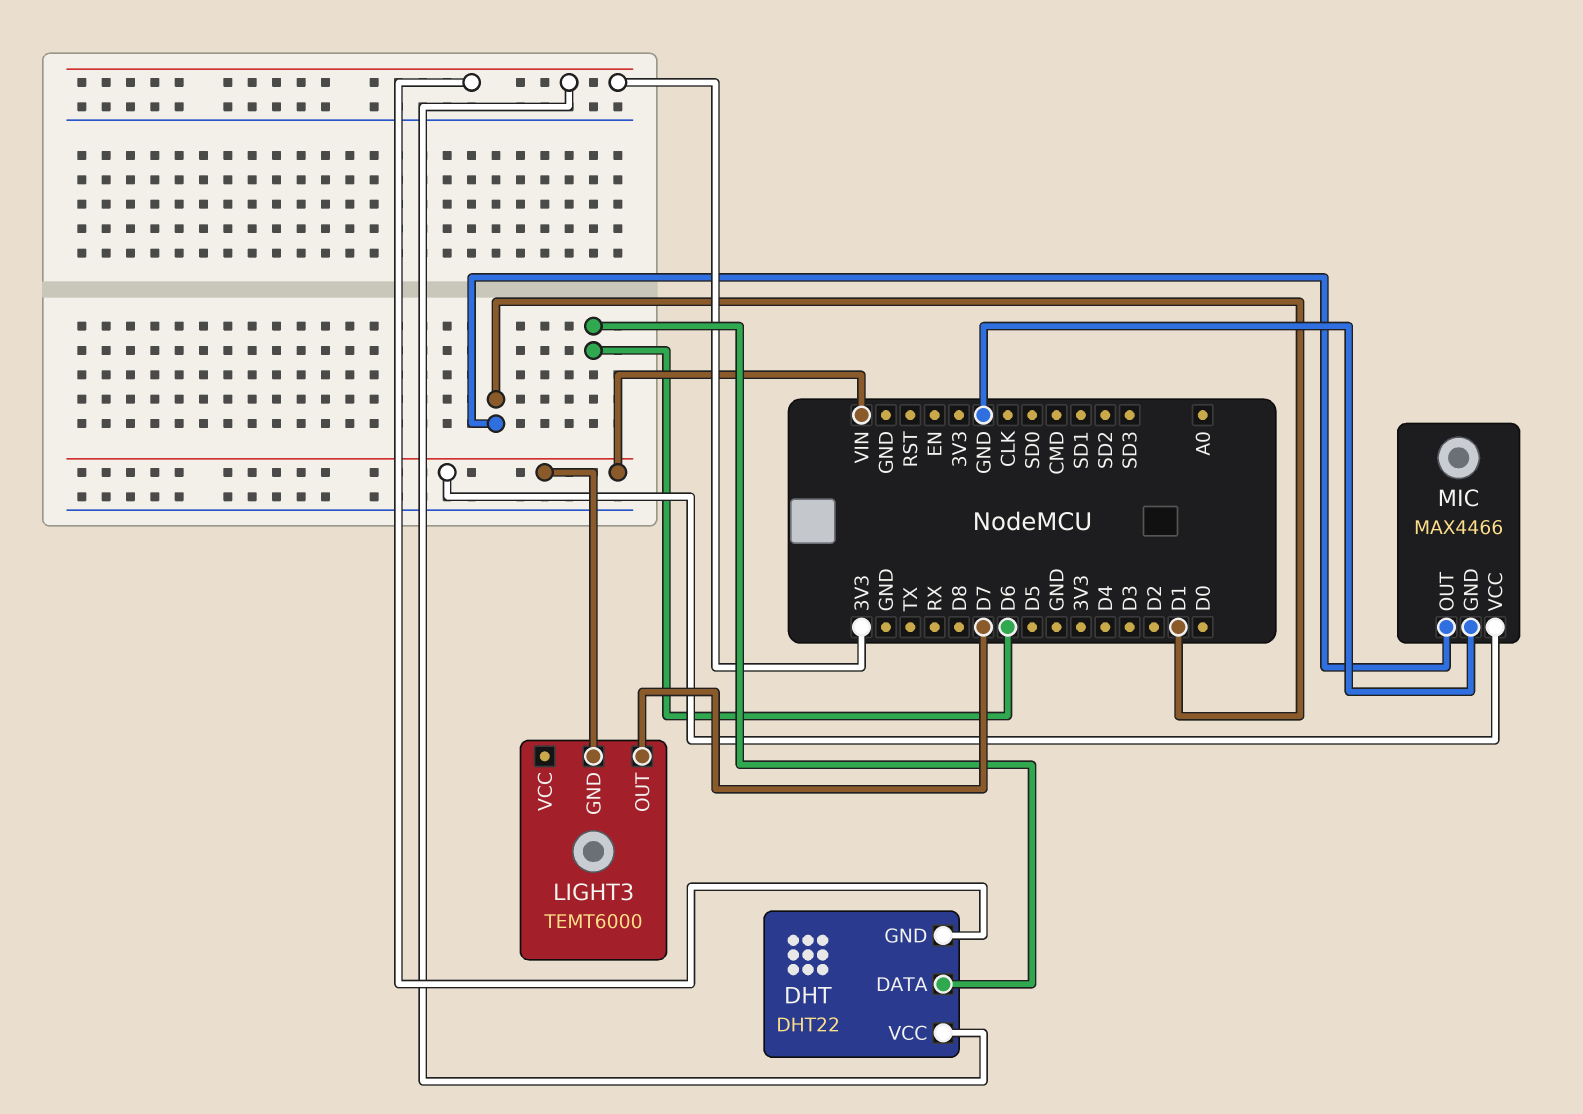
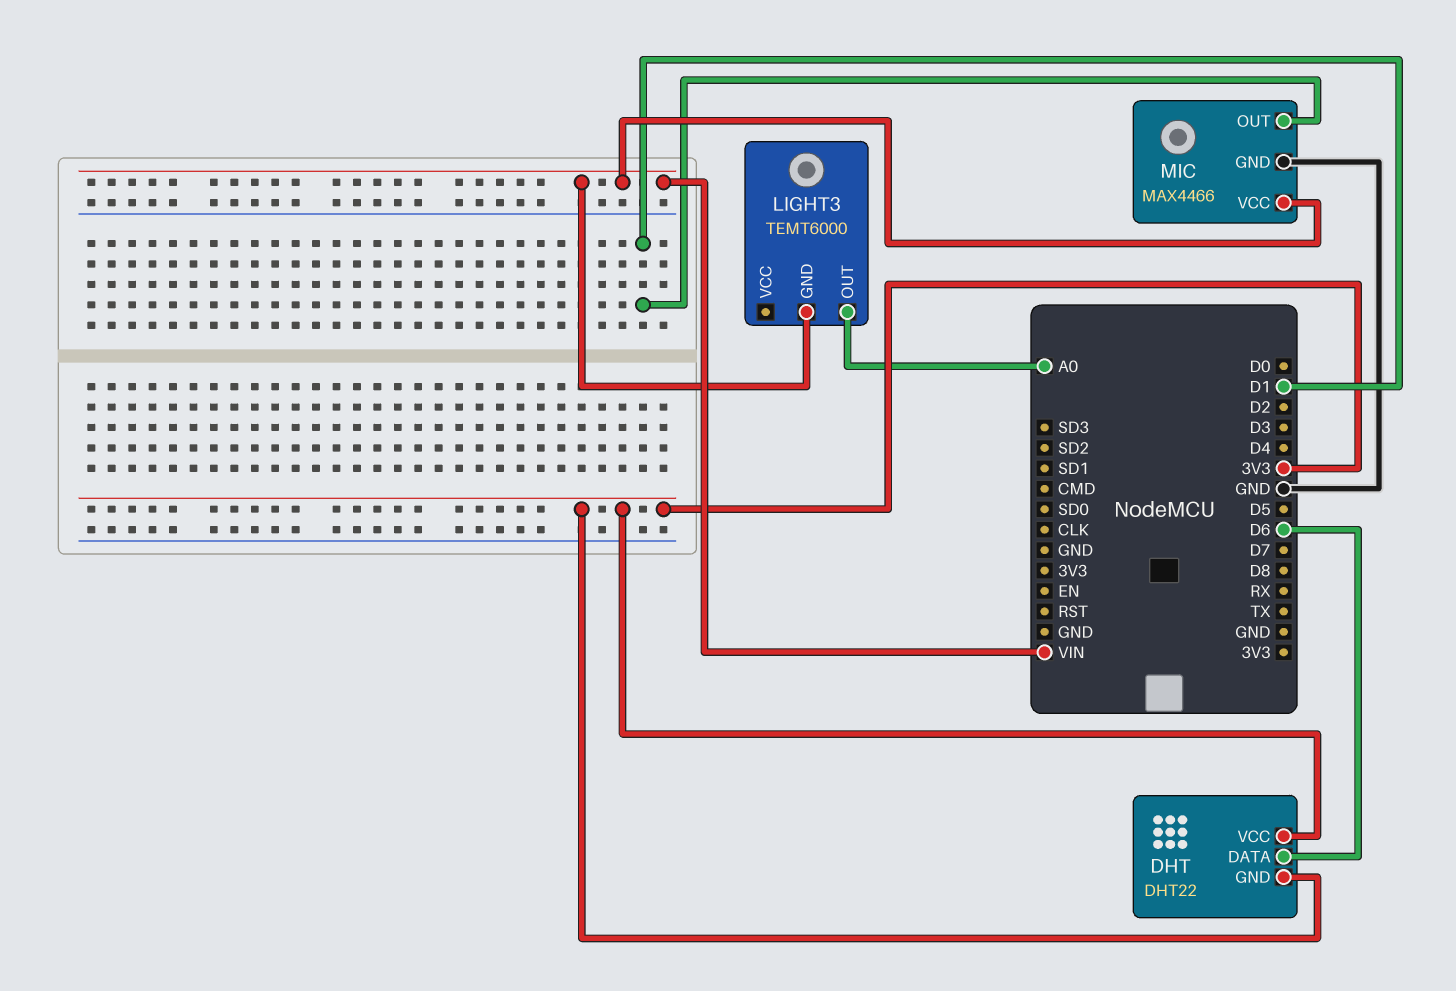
LIGHT3 pin OUT: D7 -> A0

